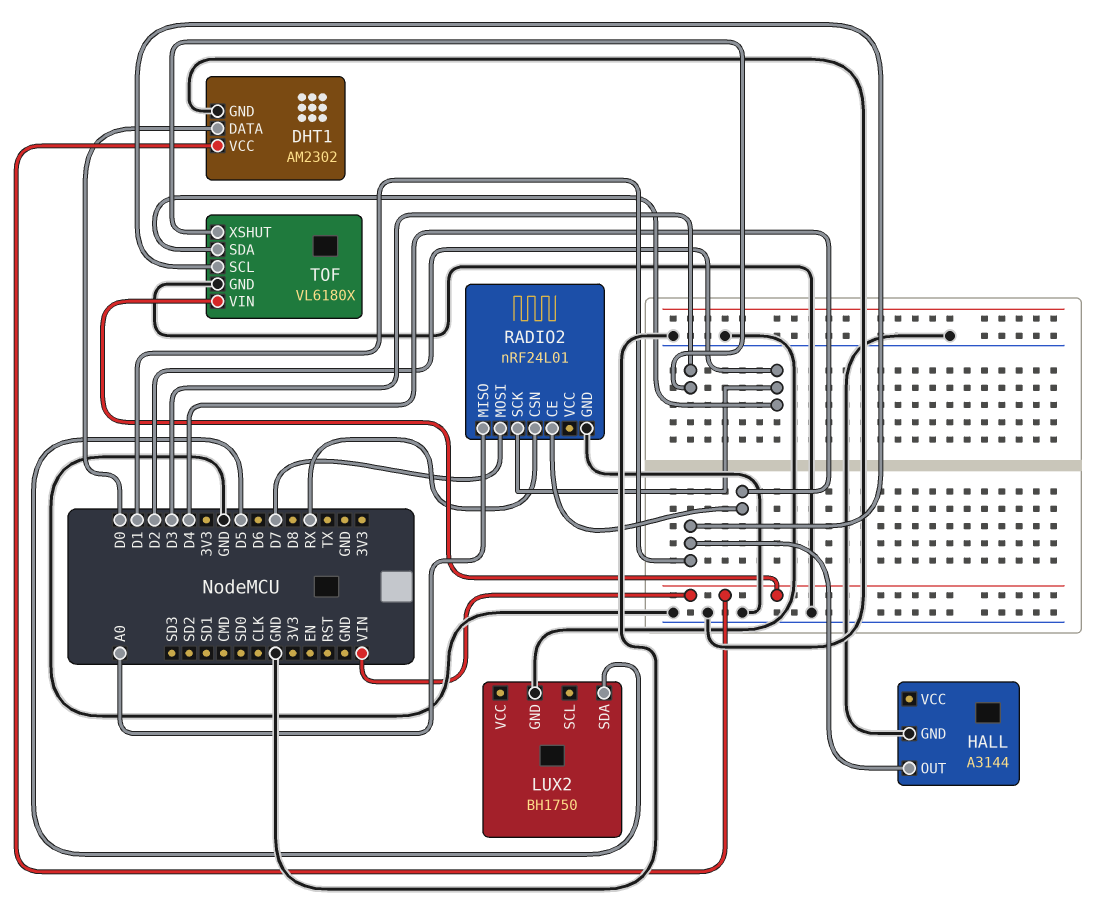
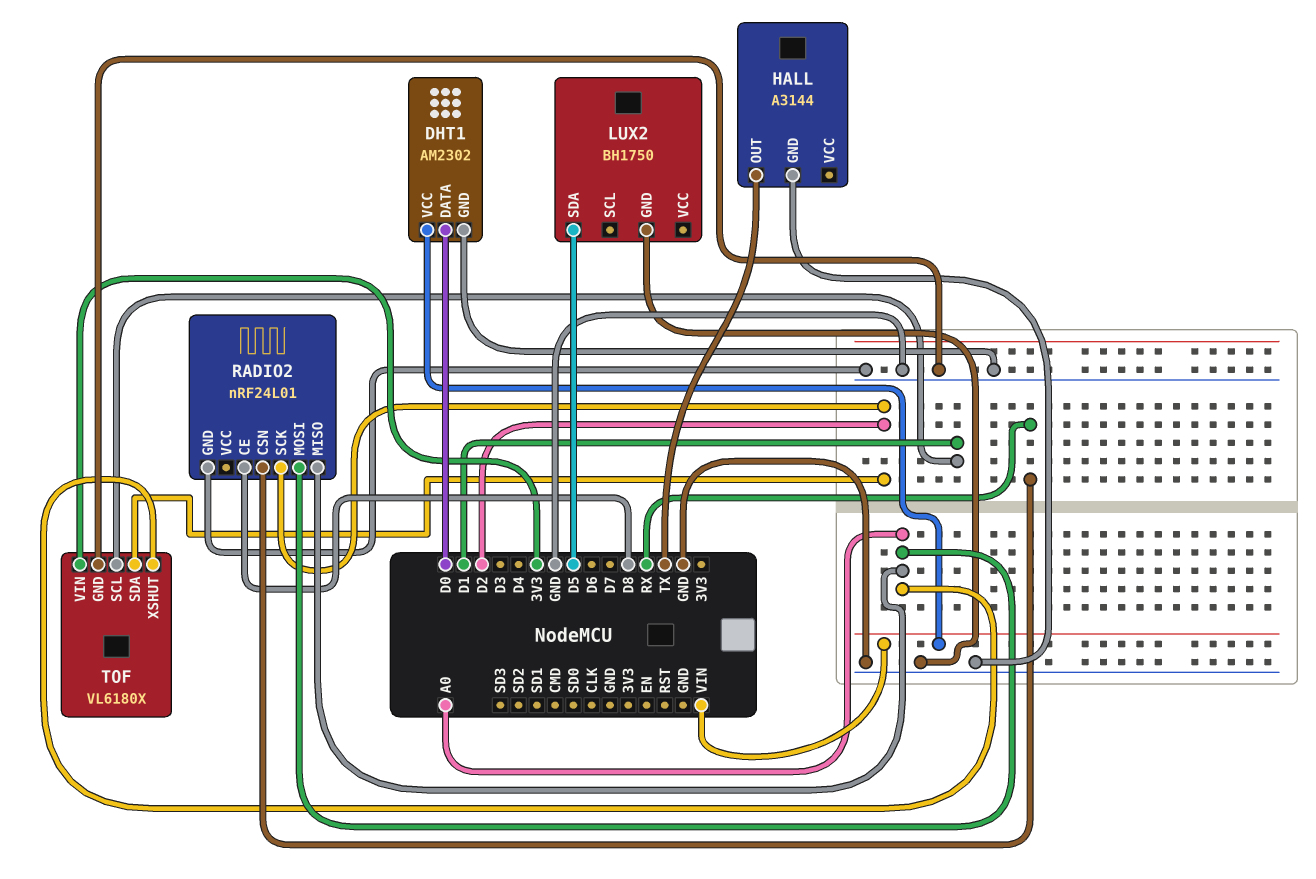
HALL pin OUT: D1 -> TX
RADIO2 pin CE: D4 -> D8
RADIO2 pin MOSI: D7 -> A0
TOF pin VIN: VIN -> 3V3
TOF pin XSHUT: D3 -> A0

